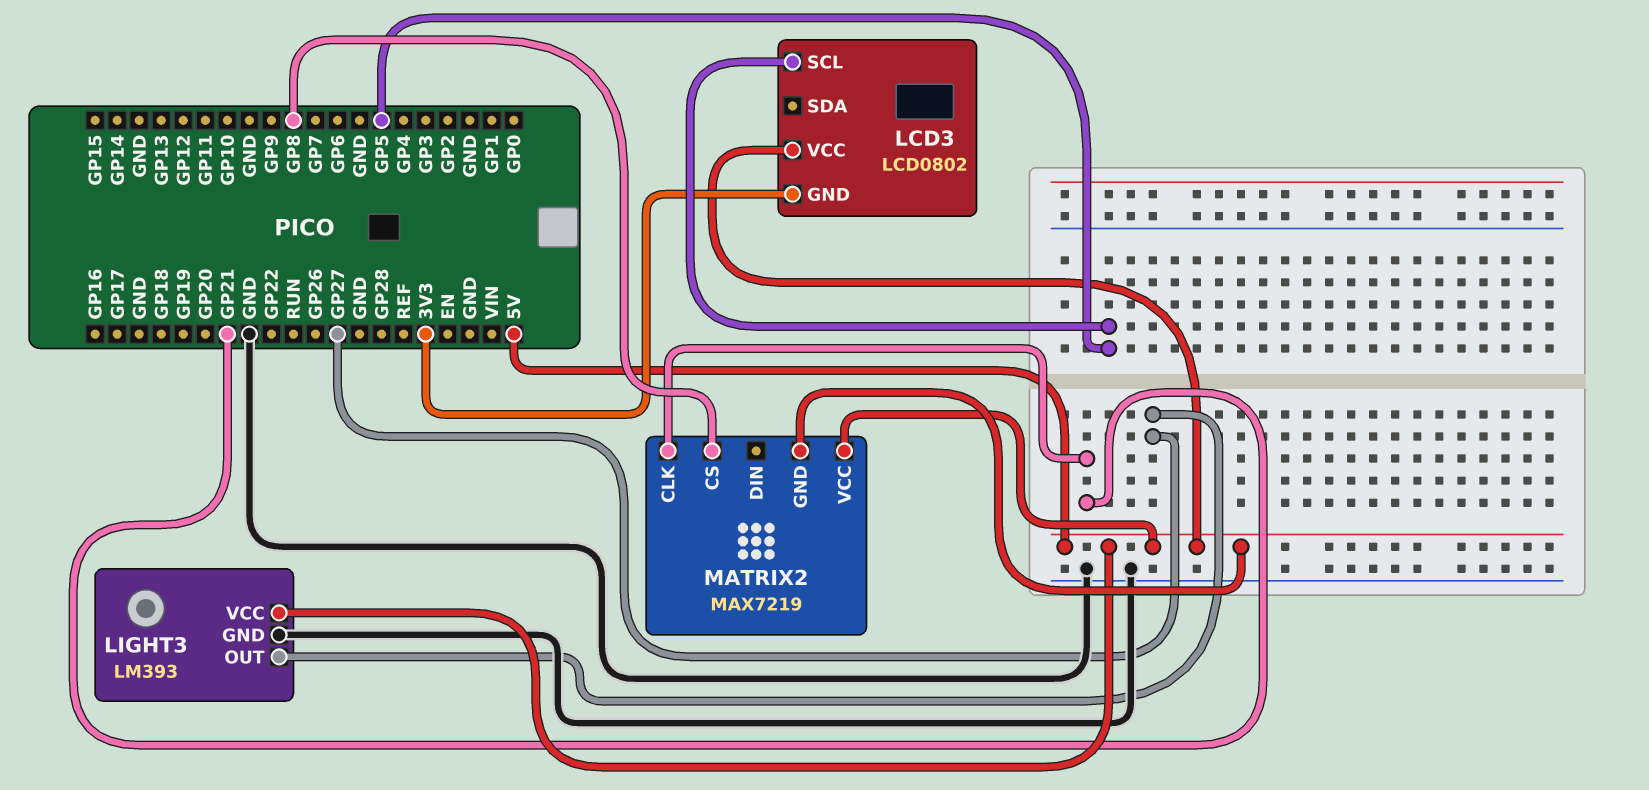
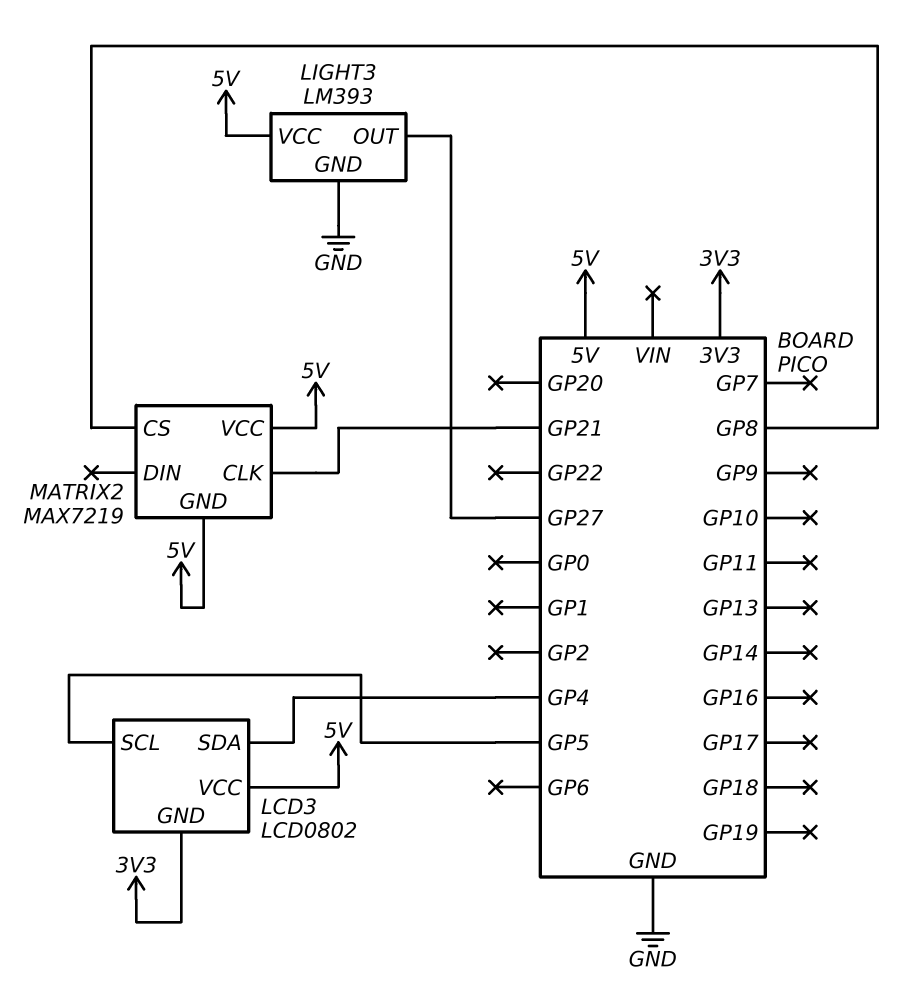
LCD3 pin SDA: none -> GP4

